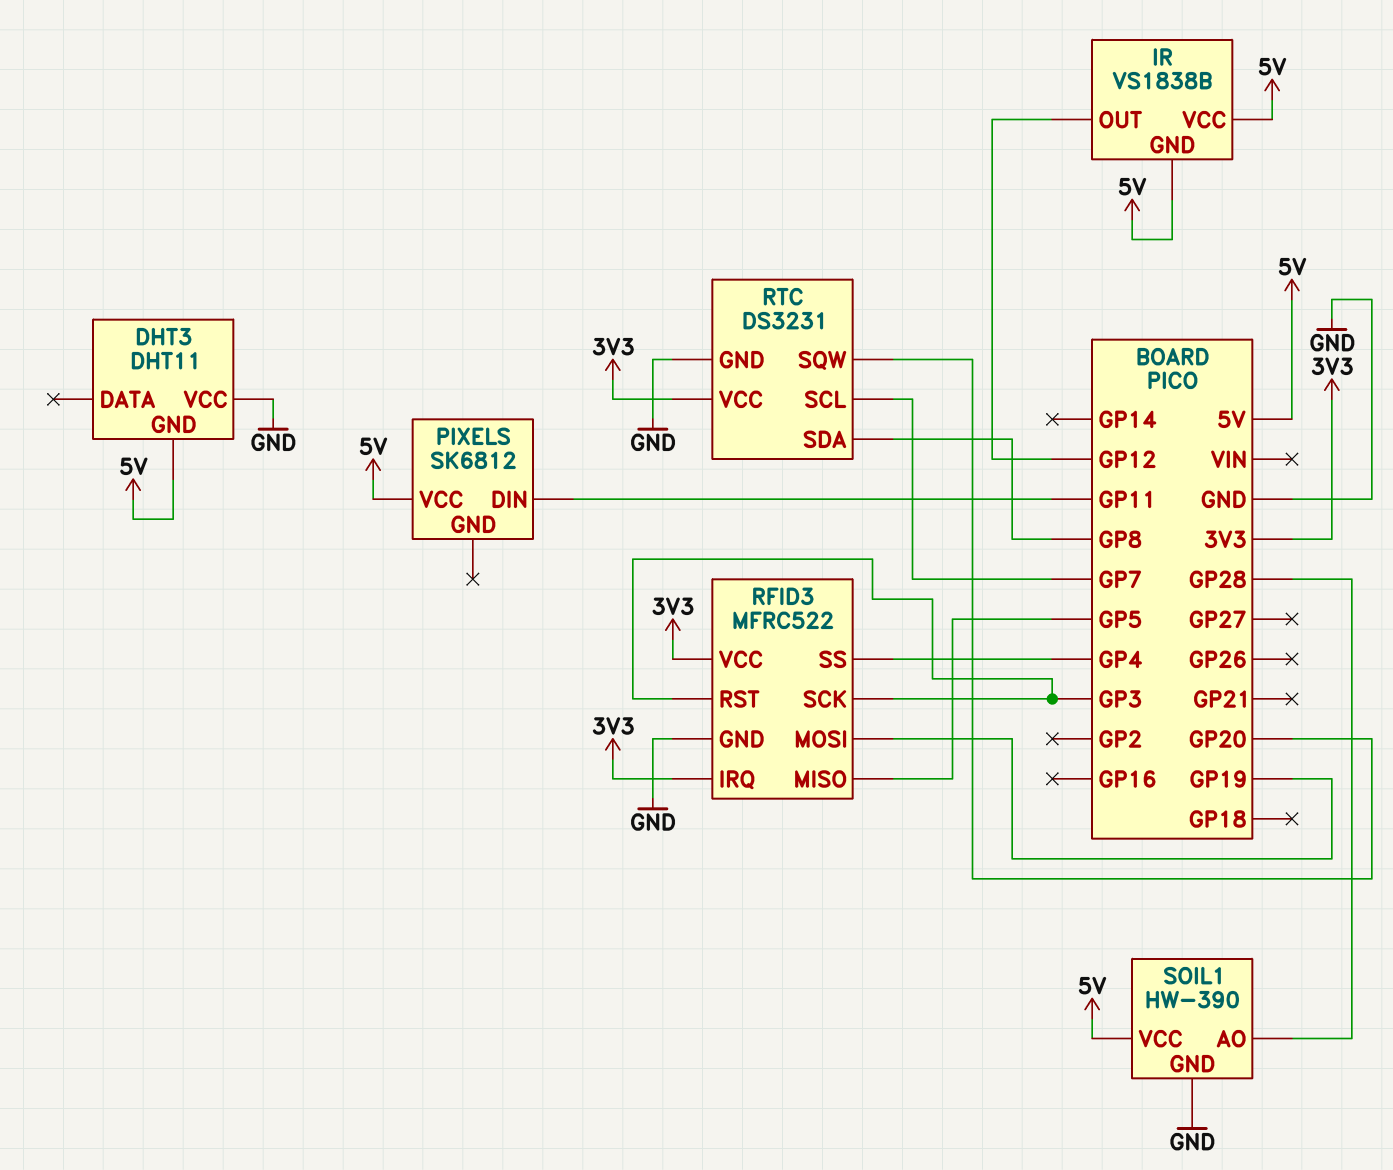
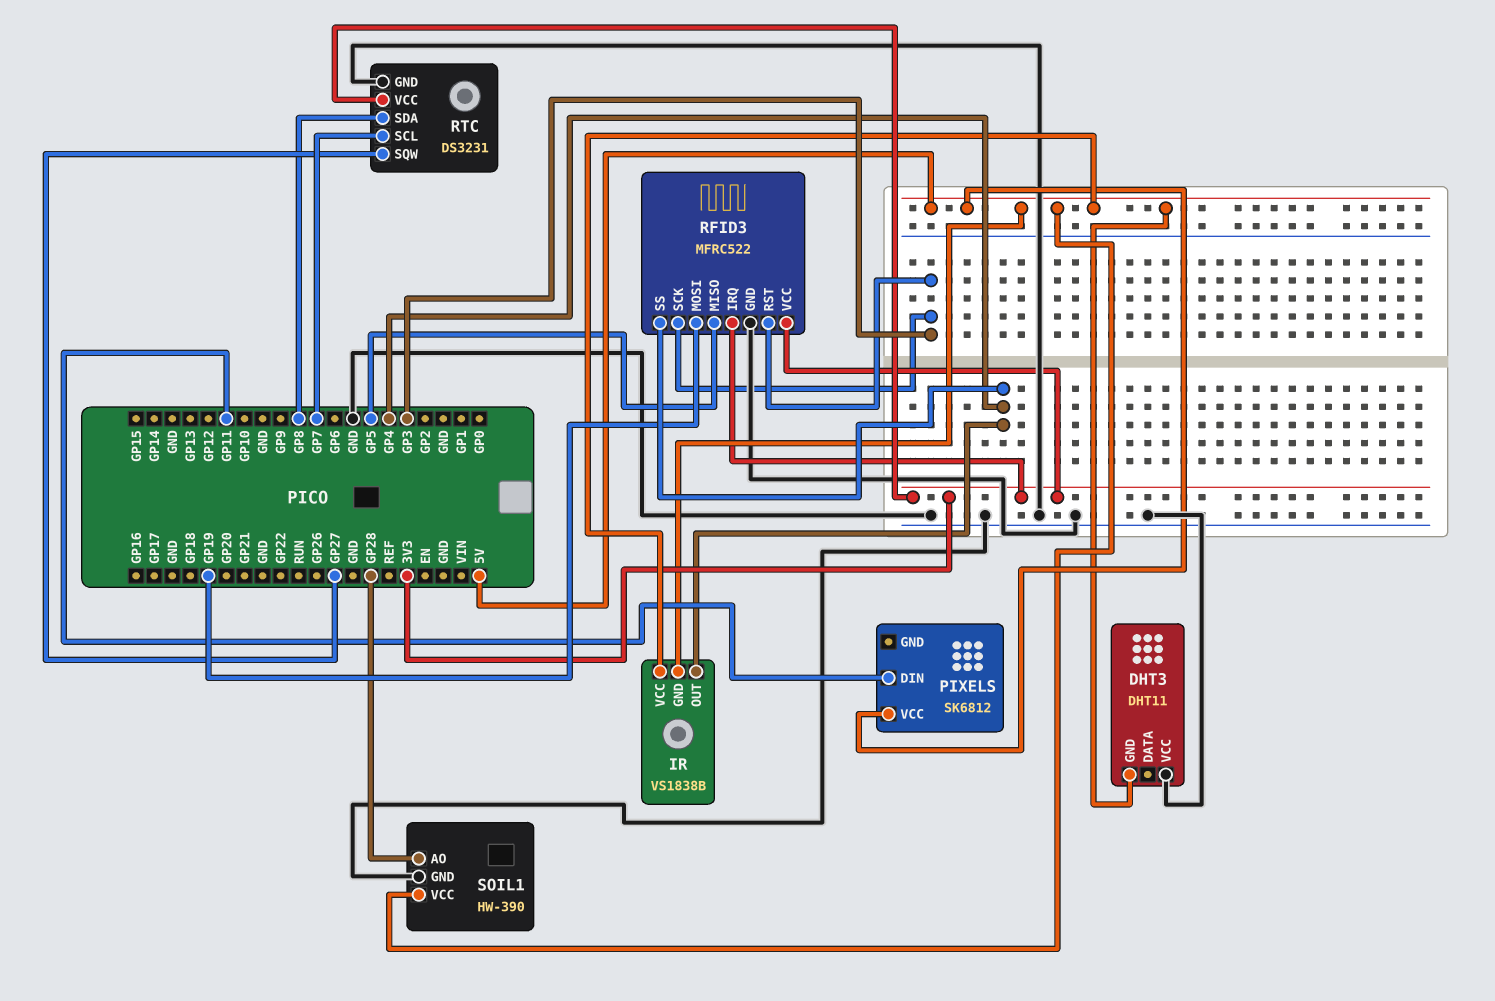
IR pin OUT: GP12 -> GP4
RTC pin SQW: GP20 -> GP27

